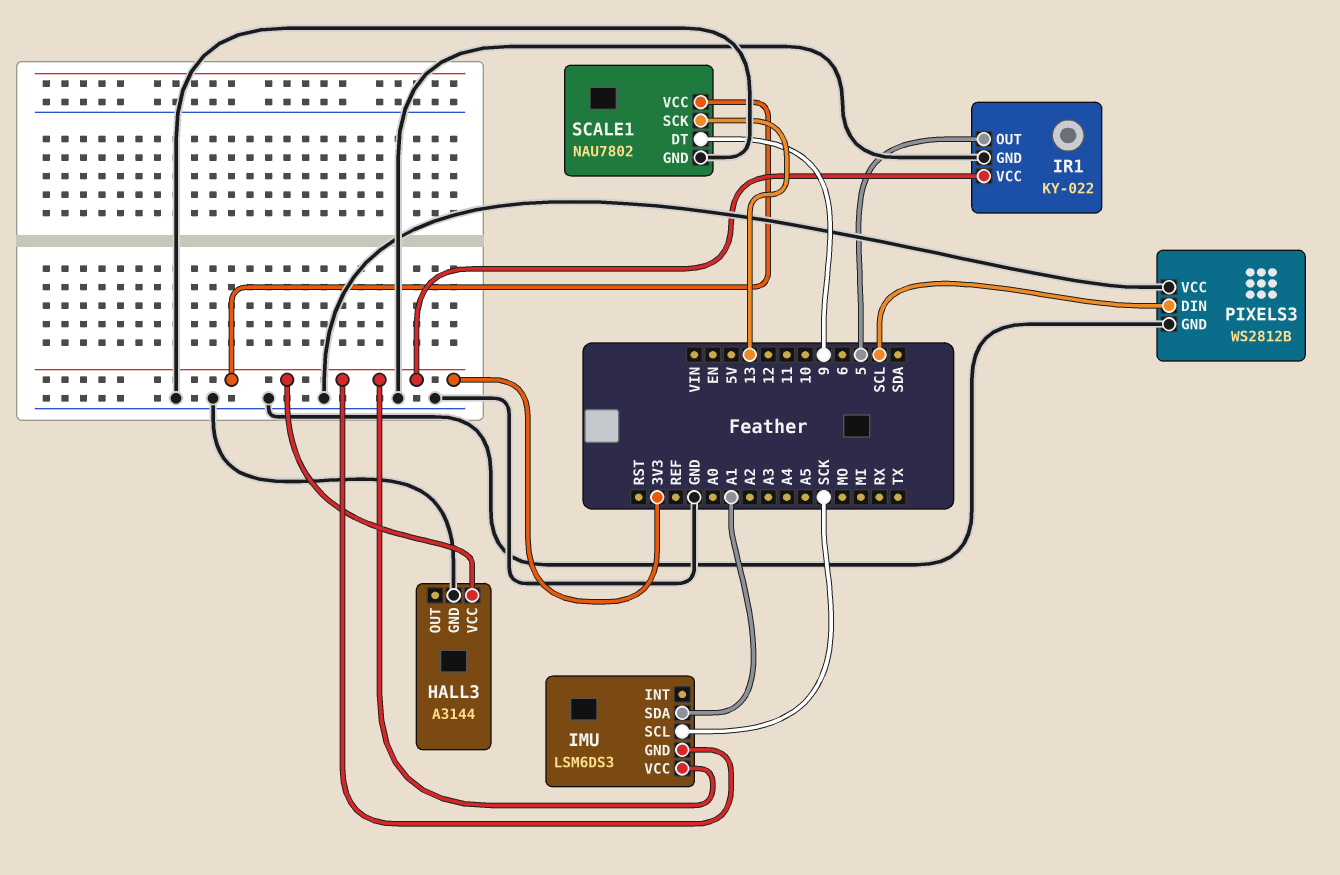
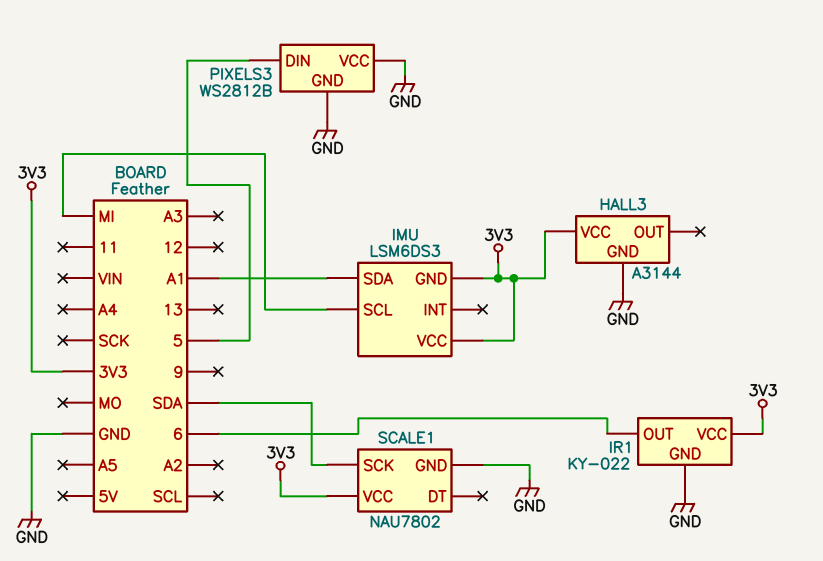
IMU pin SCL: SCK -> MI
IR1 pin OUT: 5 -> 6
PIXELS3 pin DIN: SCL -> 5
SCALE1 pin DT: 9 -> none
SCALE1 pin SCK: 13 -> SDA

